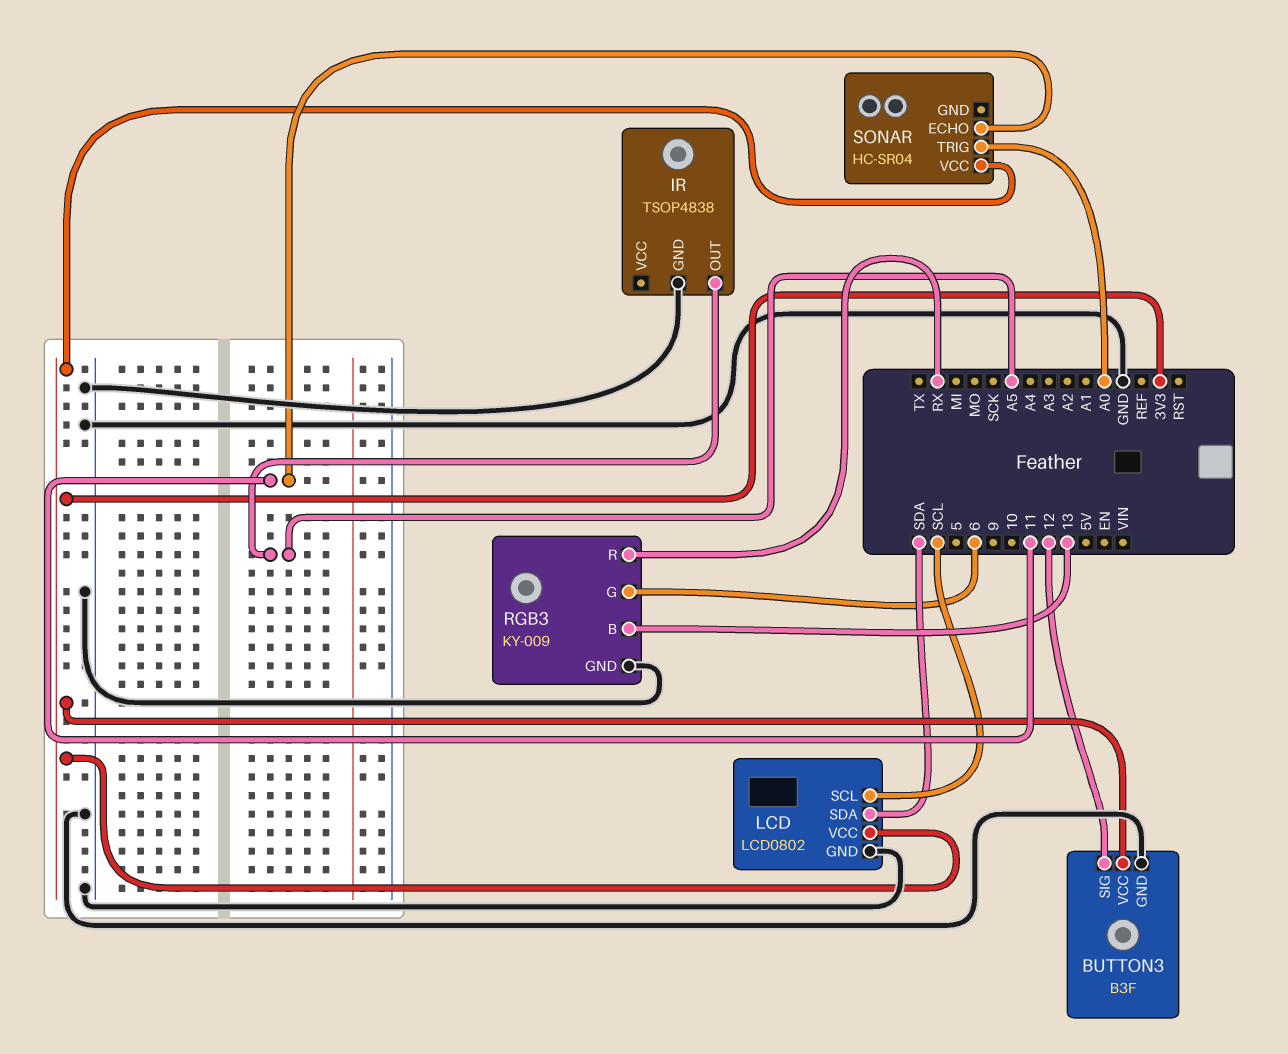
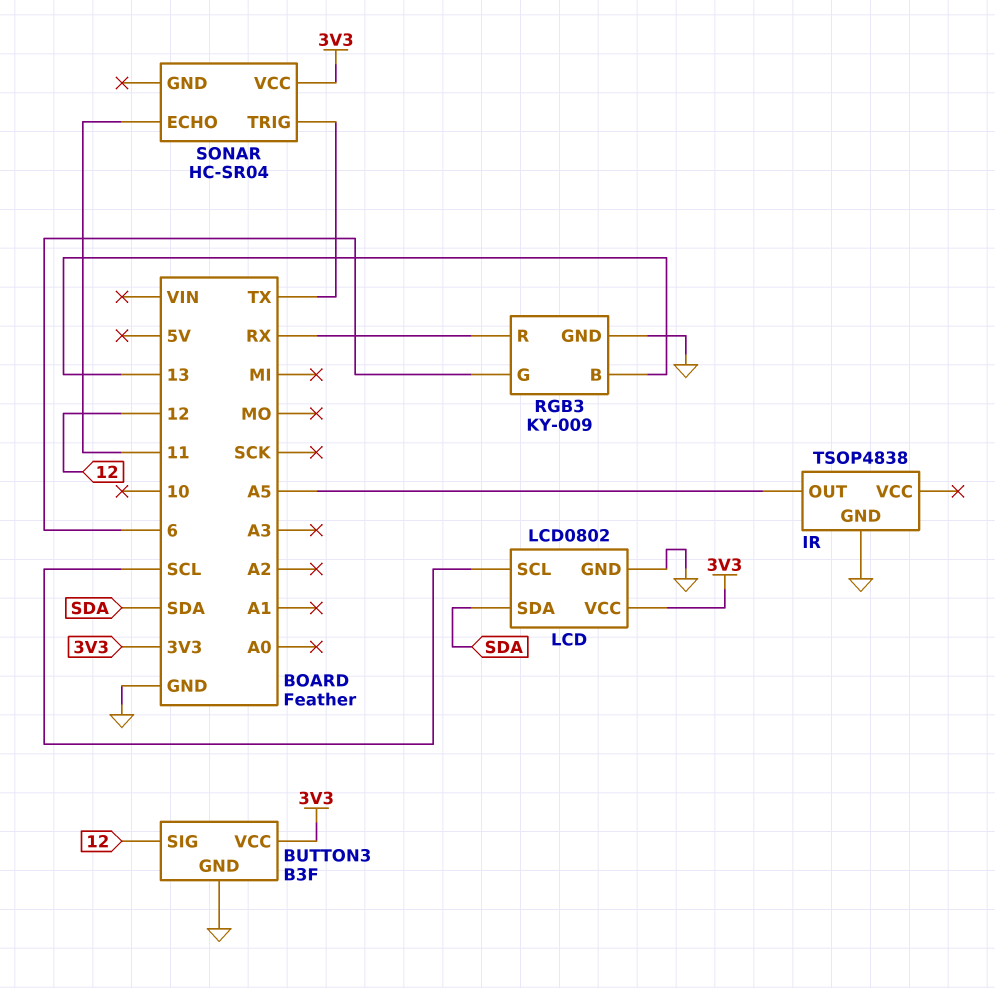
SONAR pin TRIG: A0 -> TX

